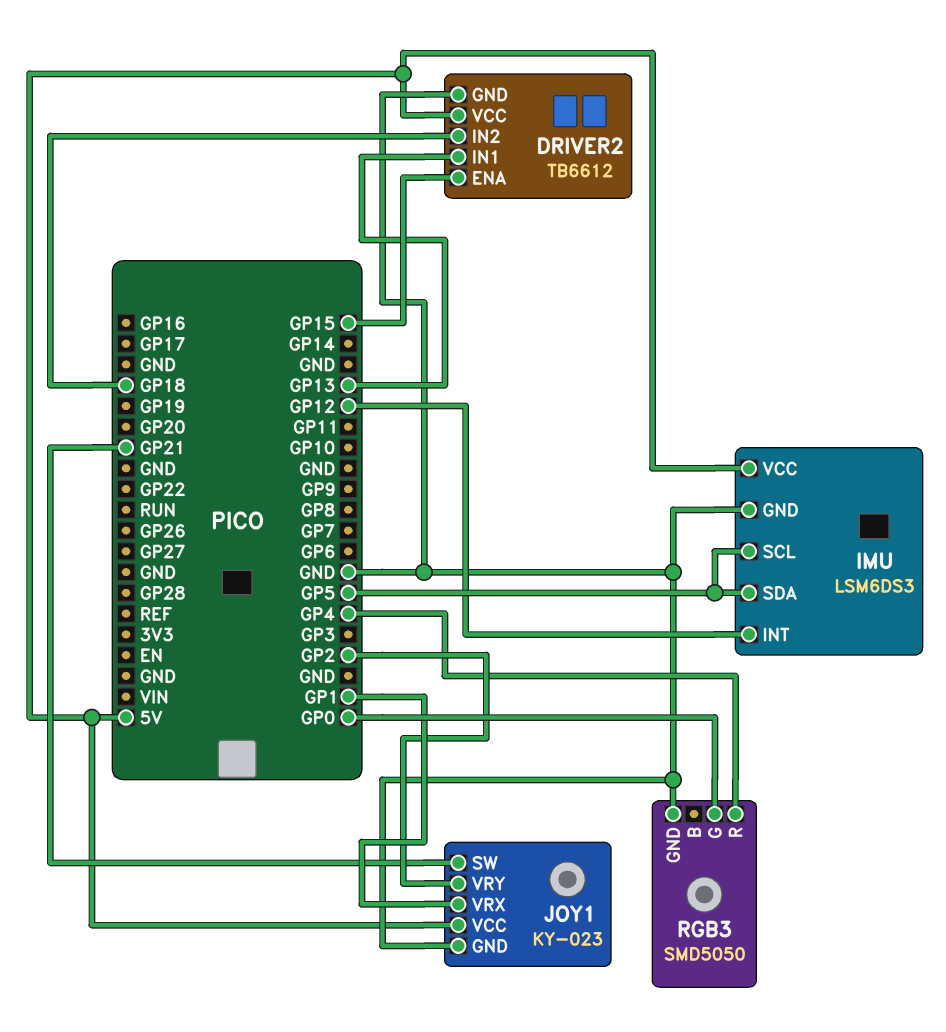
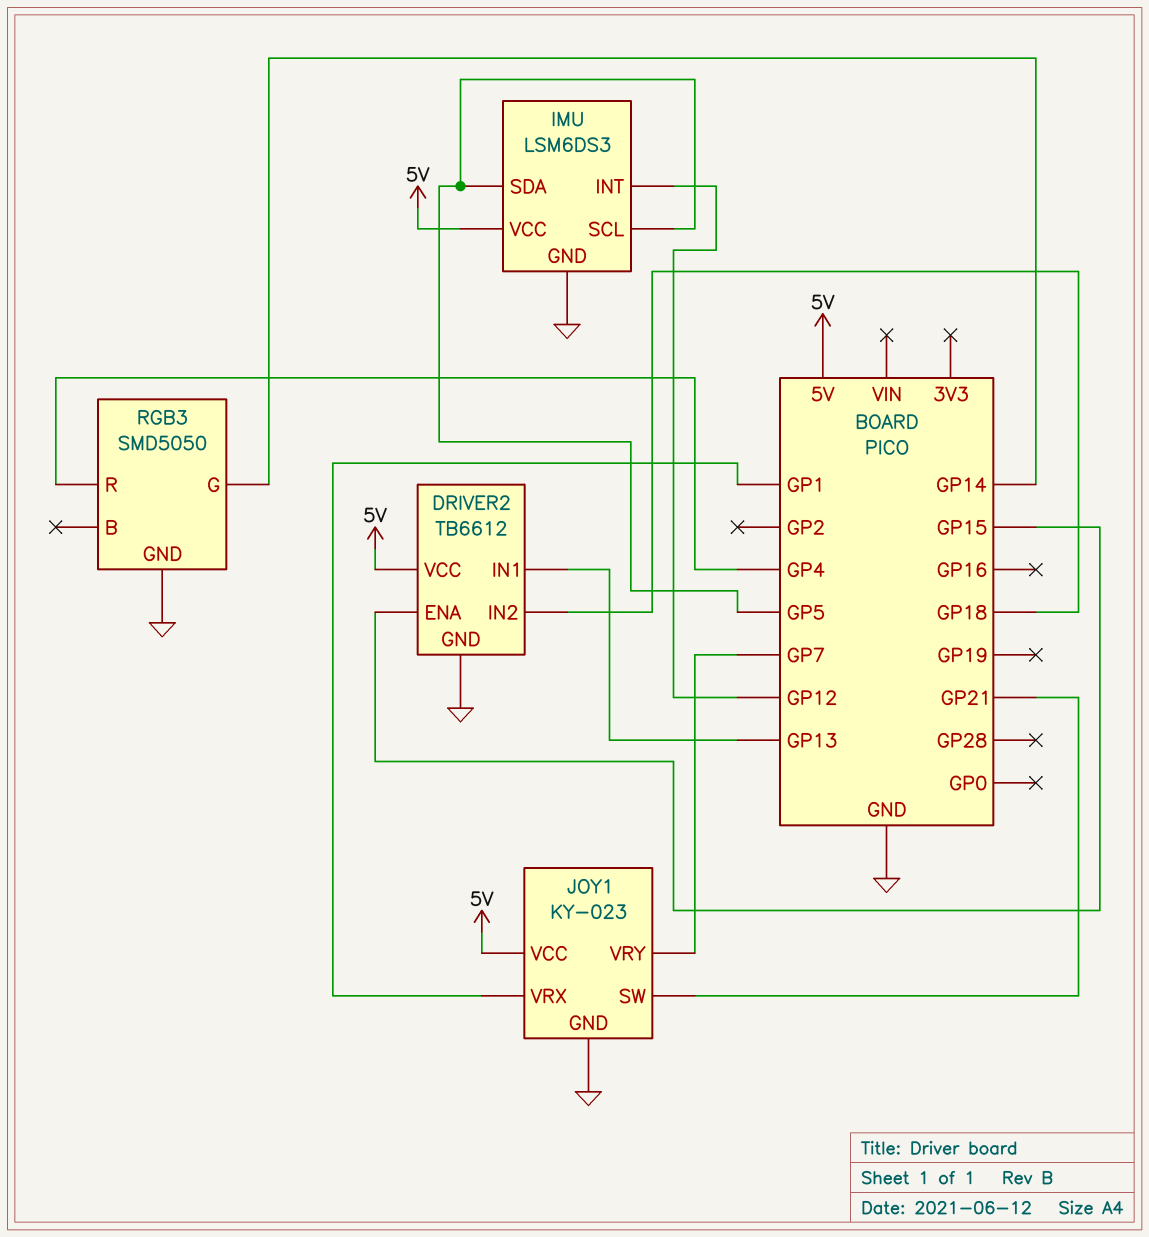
JOY1 pin VRY: GP2 -> GP7
RGB3 pin G: GP0 -> GP14

